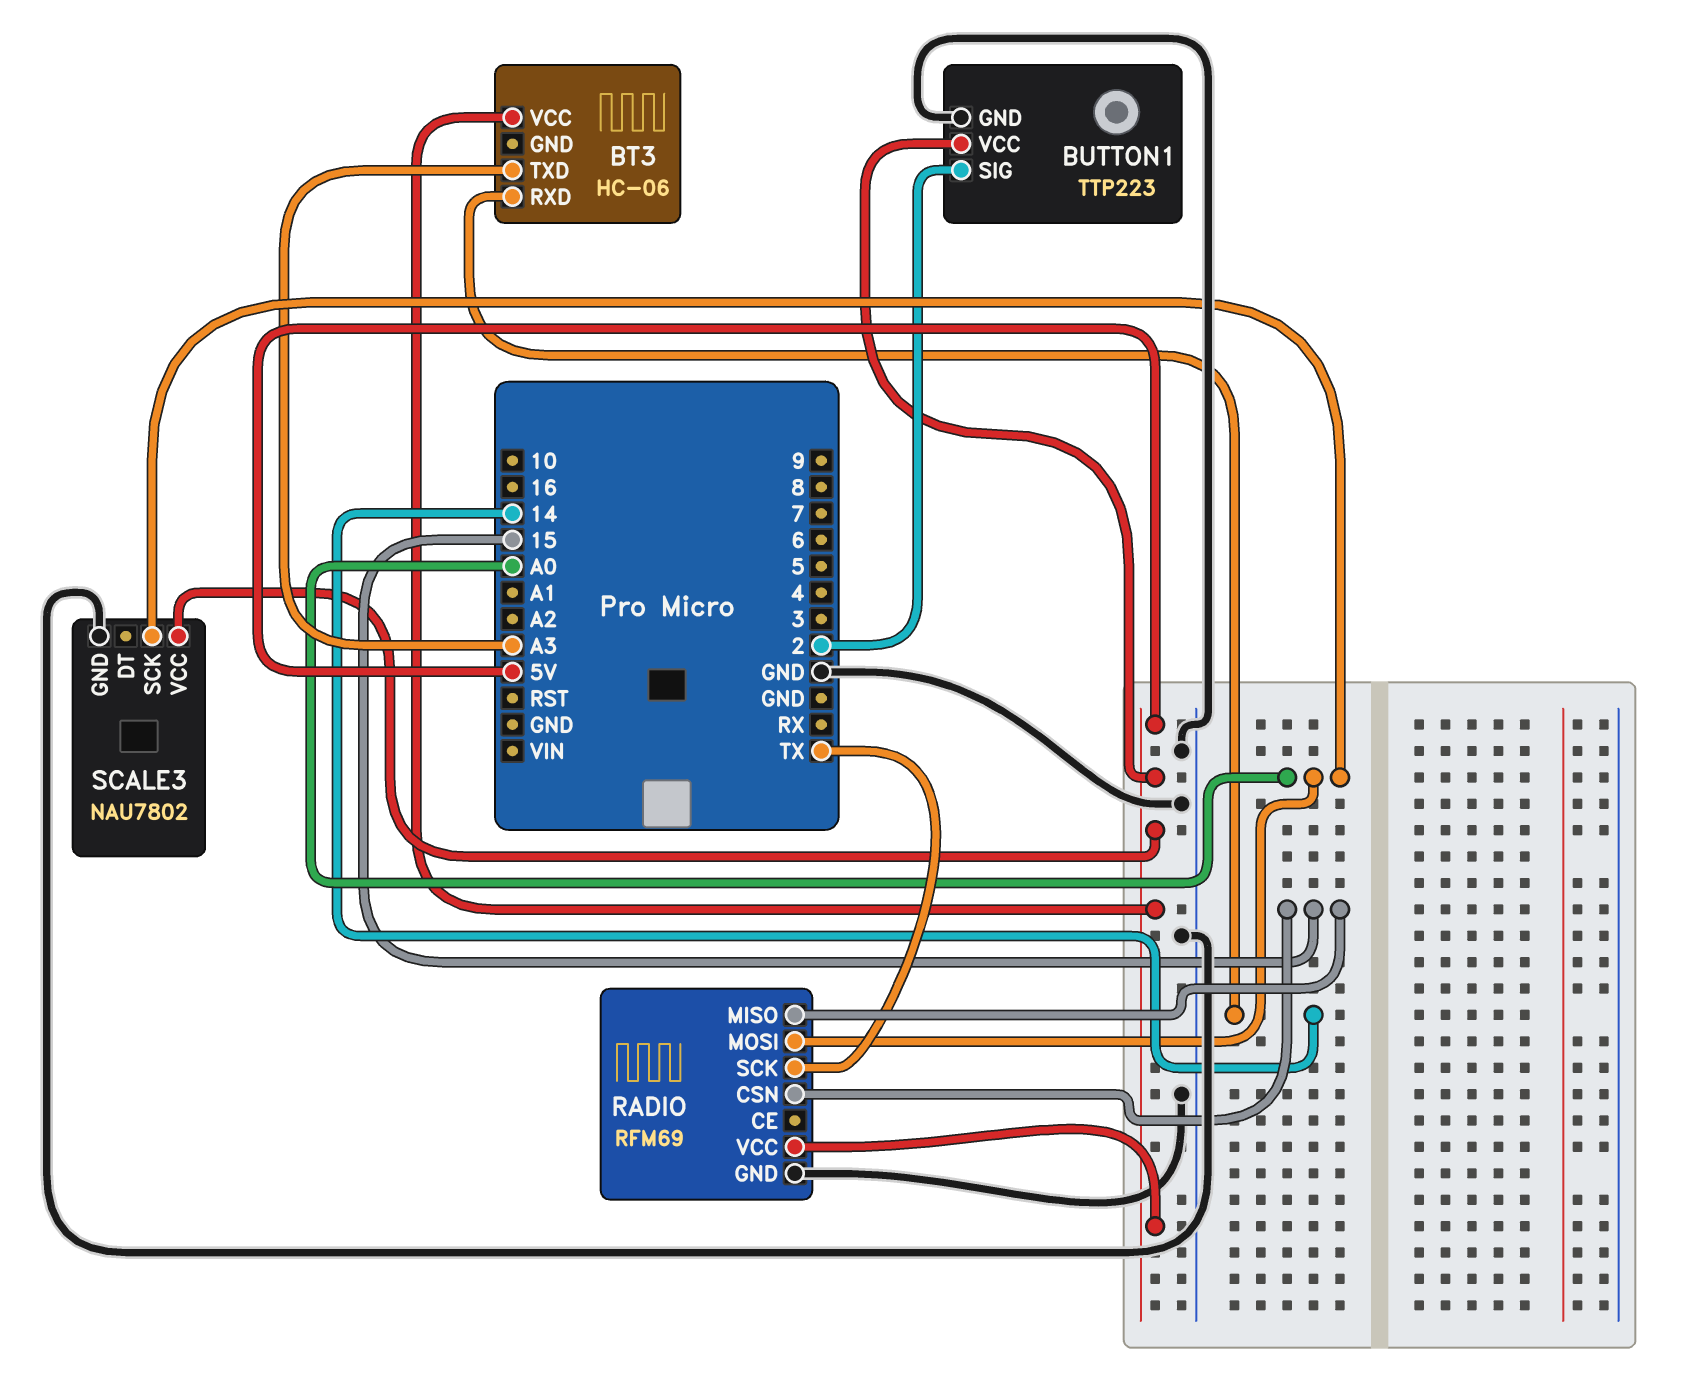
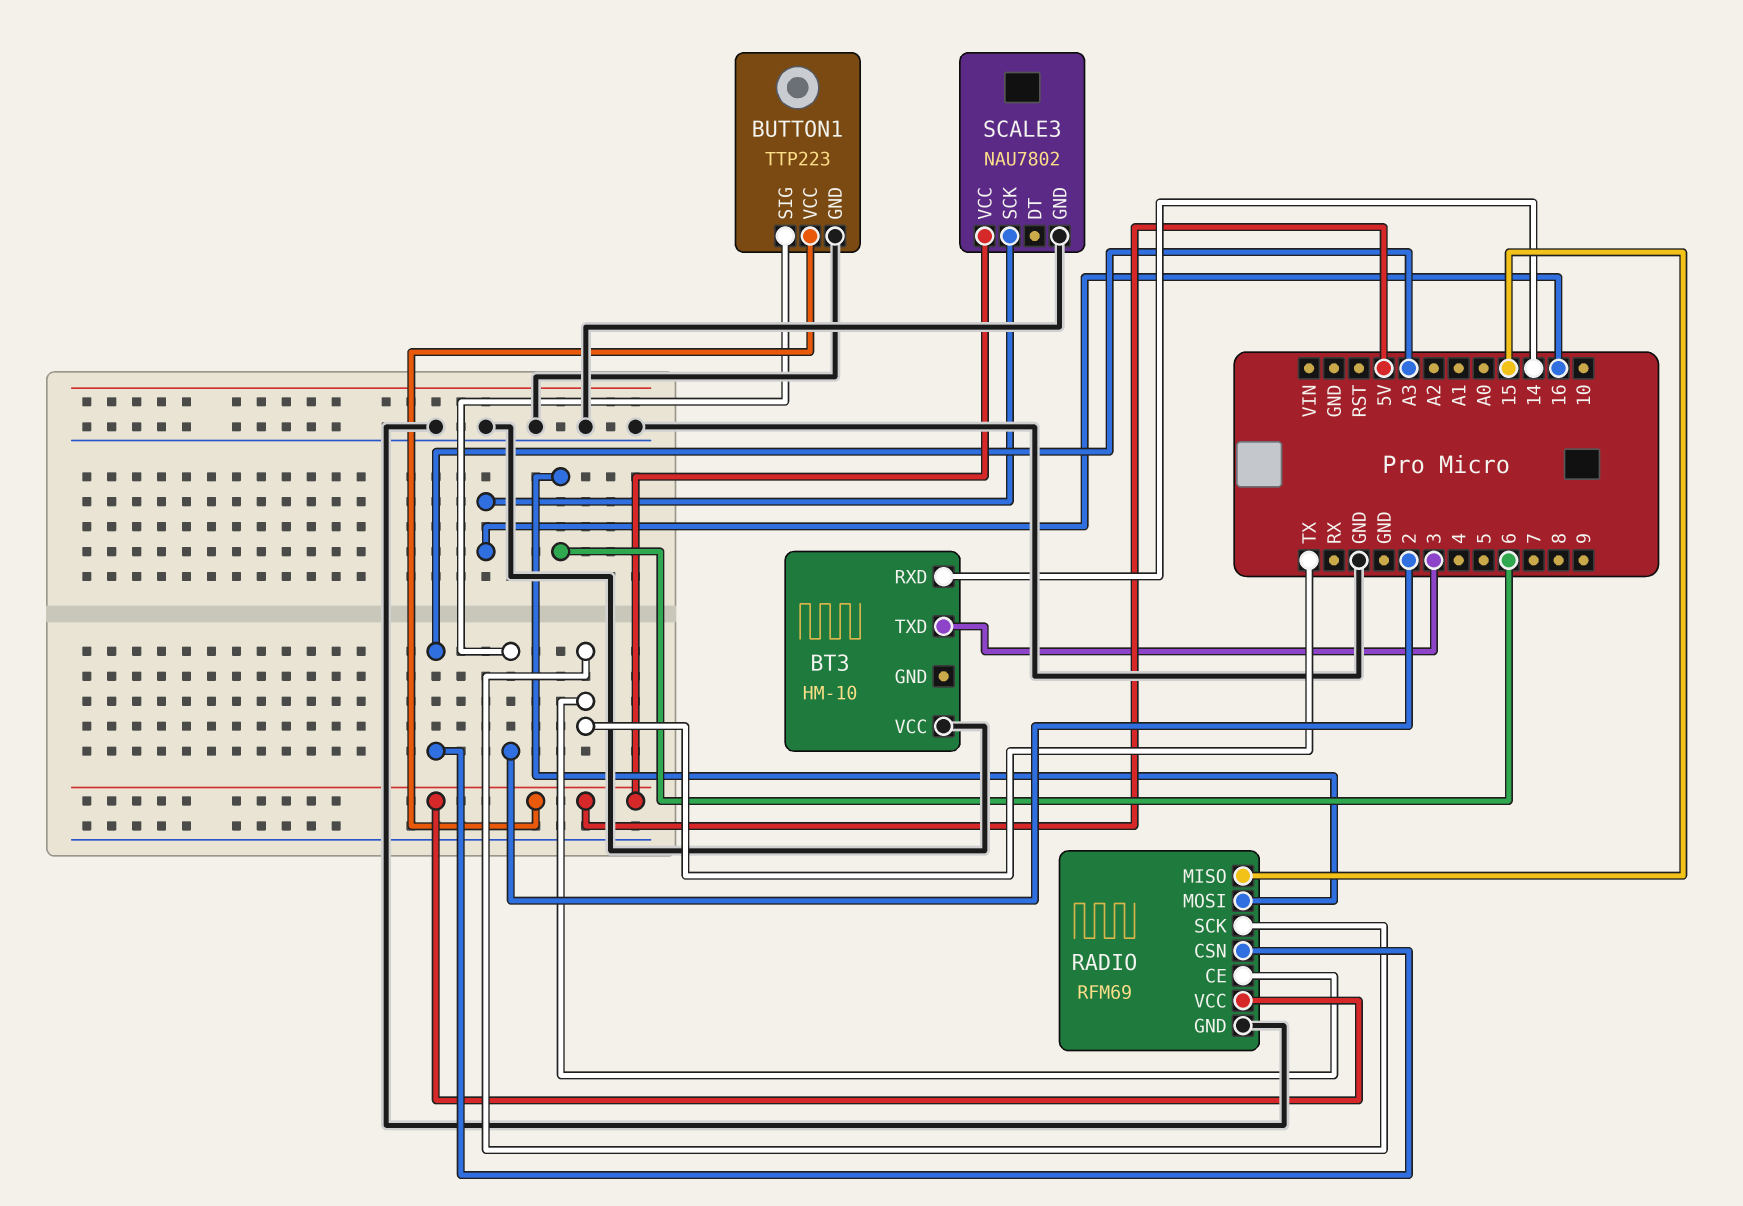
BT3: HC-06 -> HM-10
BT3 pin TXD: A3 -> 3
BT3 pin VCC: 5V -> GND
RADIO pin CE: none -> TX
RADIO pin CSN: 15 -> A3
RADIO pin MOSI: A0 -> 6
SCALE3 pin SCK: A0 -> 16

